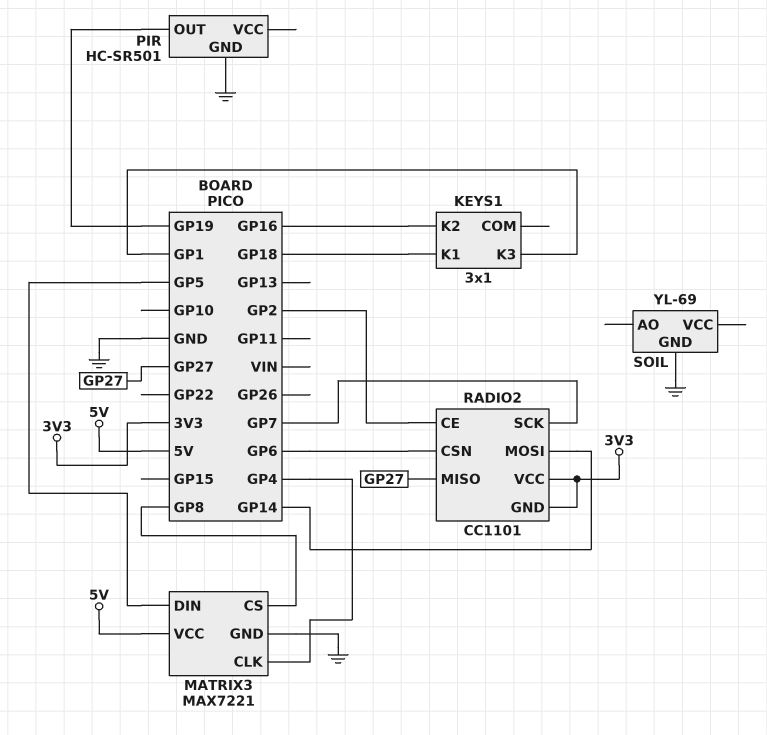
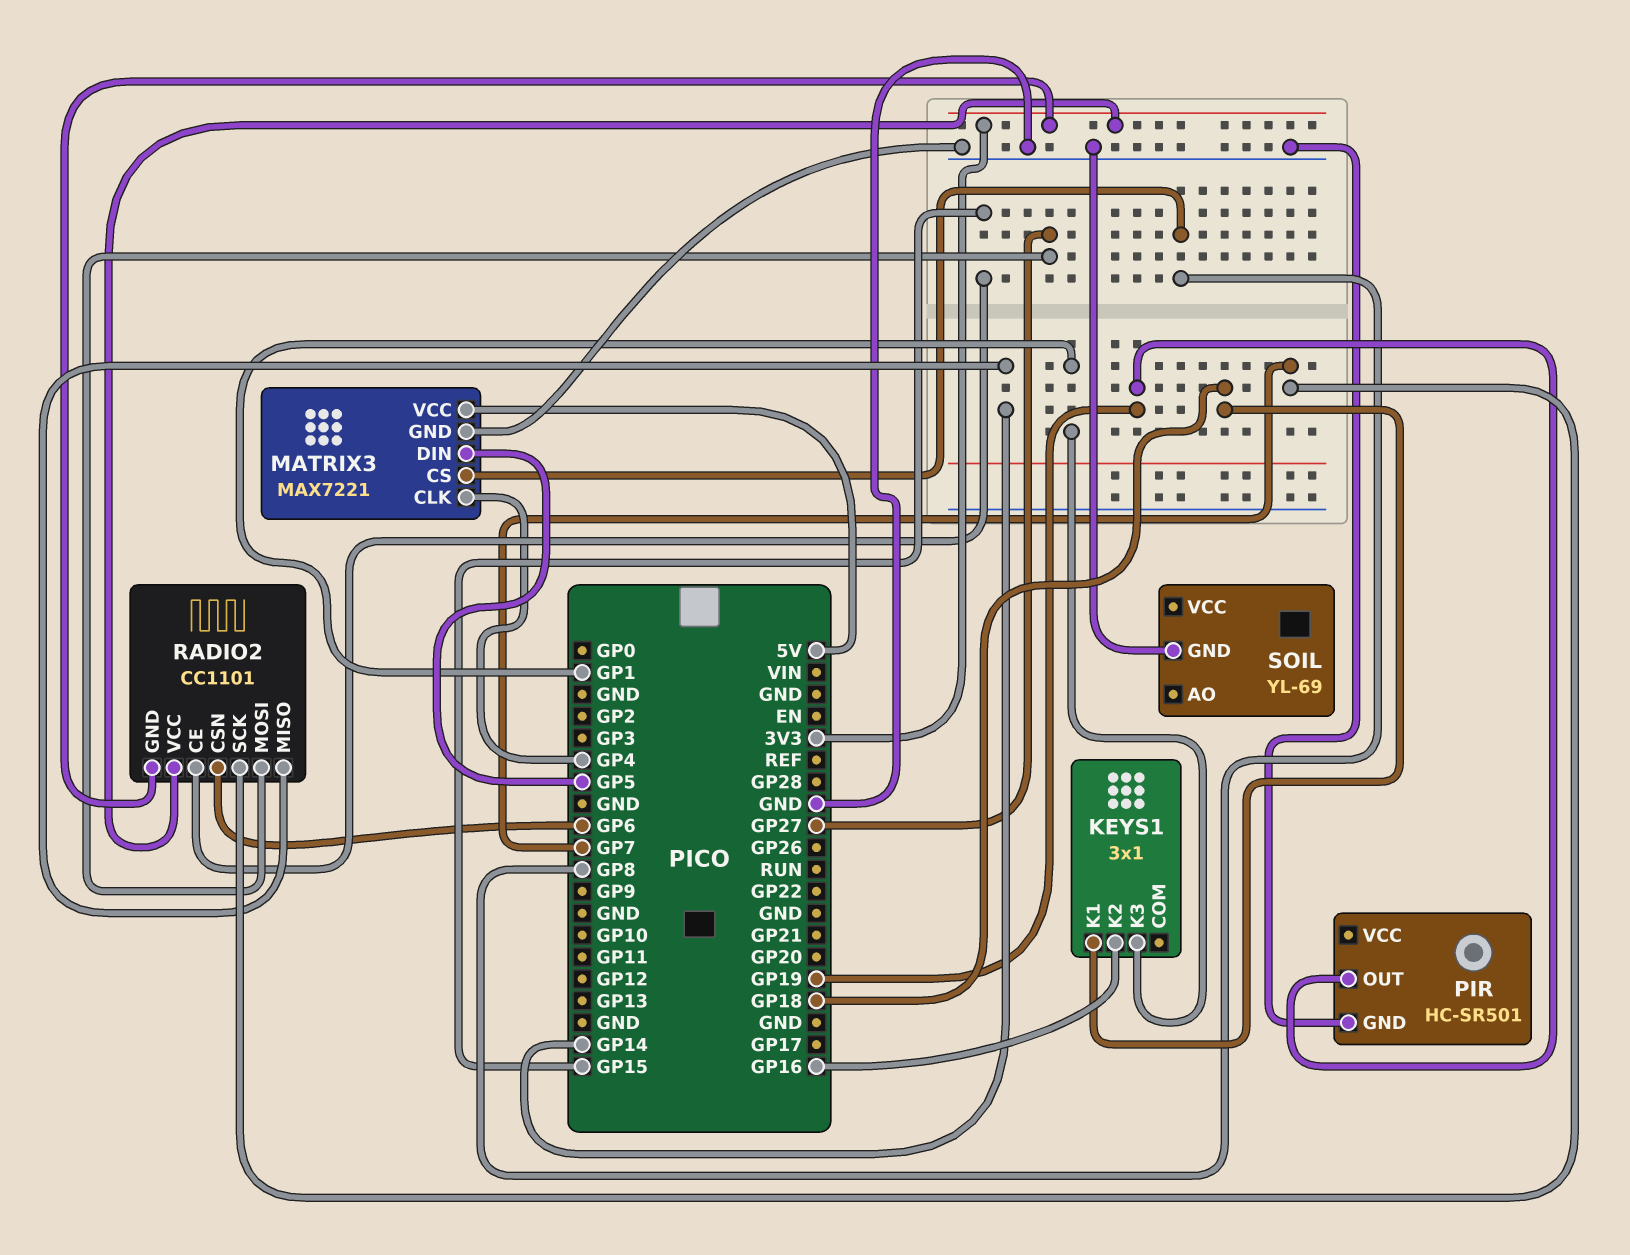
RADIO2 pin CE: GP2 -> GP15
RADIO2 pin MISO: GP27 -> GP14
RADIO2 pin MOSI: GP14 -> GP27

